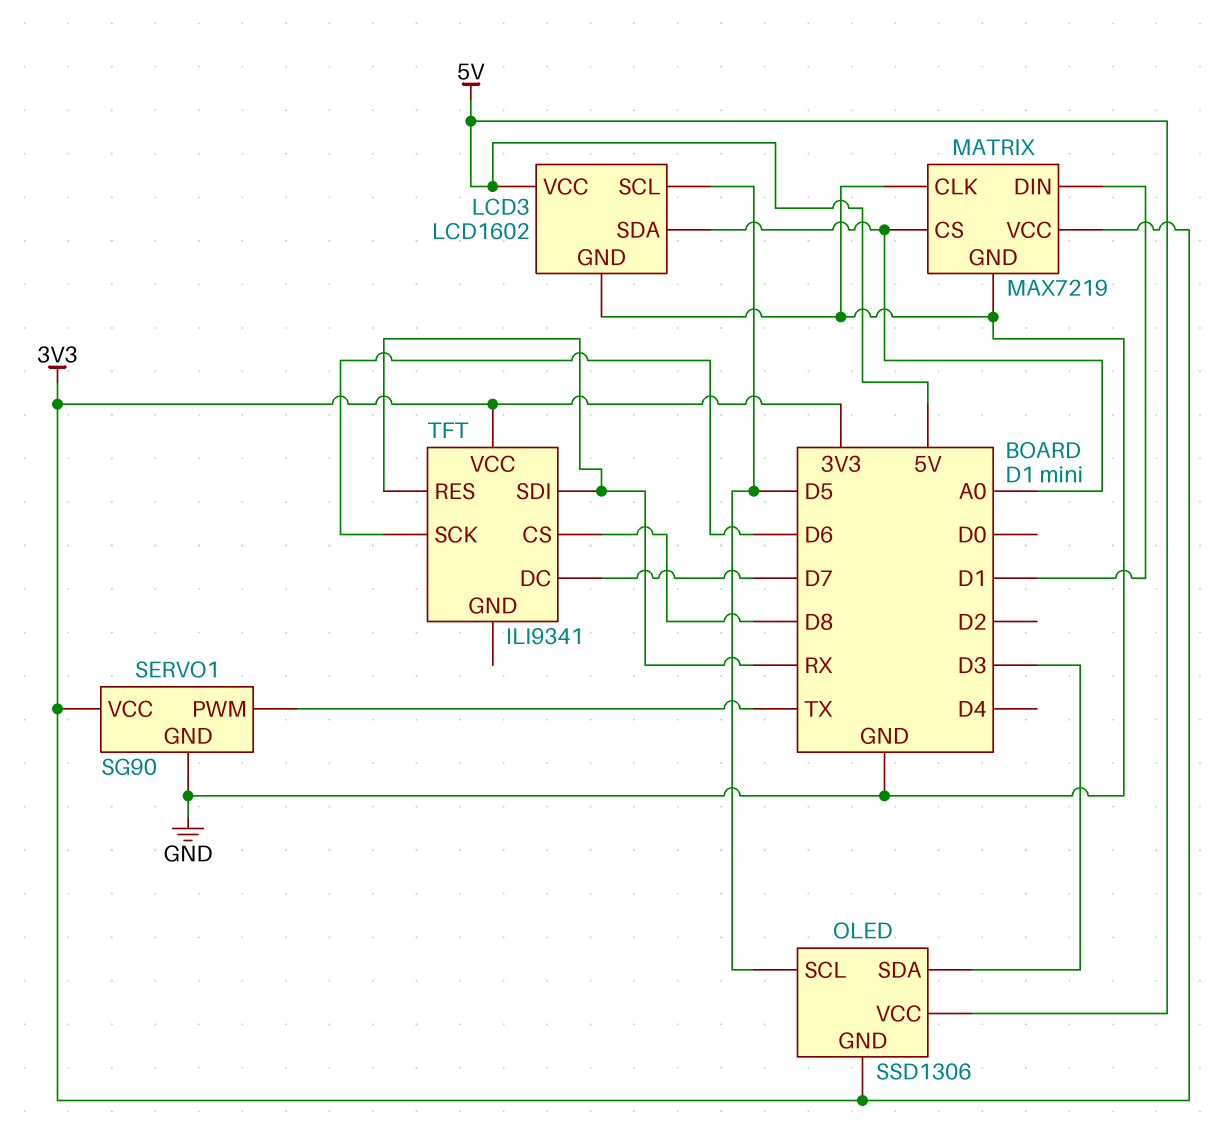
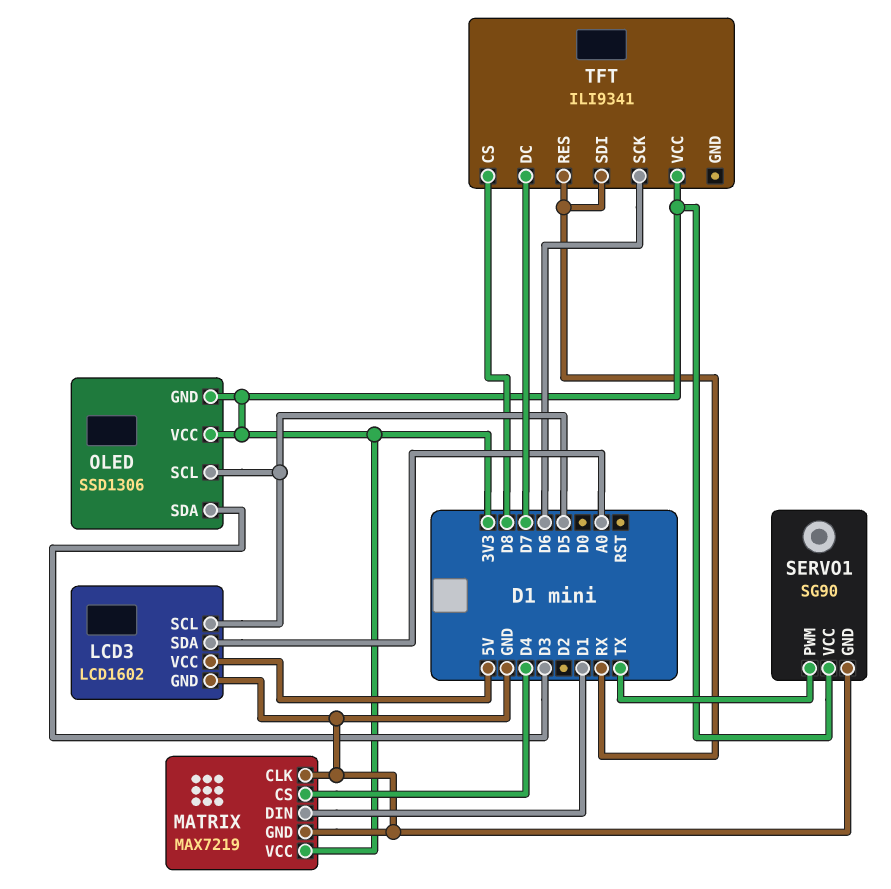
MATRIX pin CS: A0 -> D4
OLED pin VCC: 5V -> 3V3

